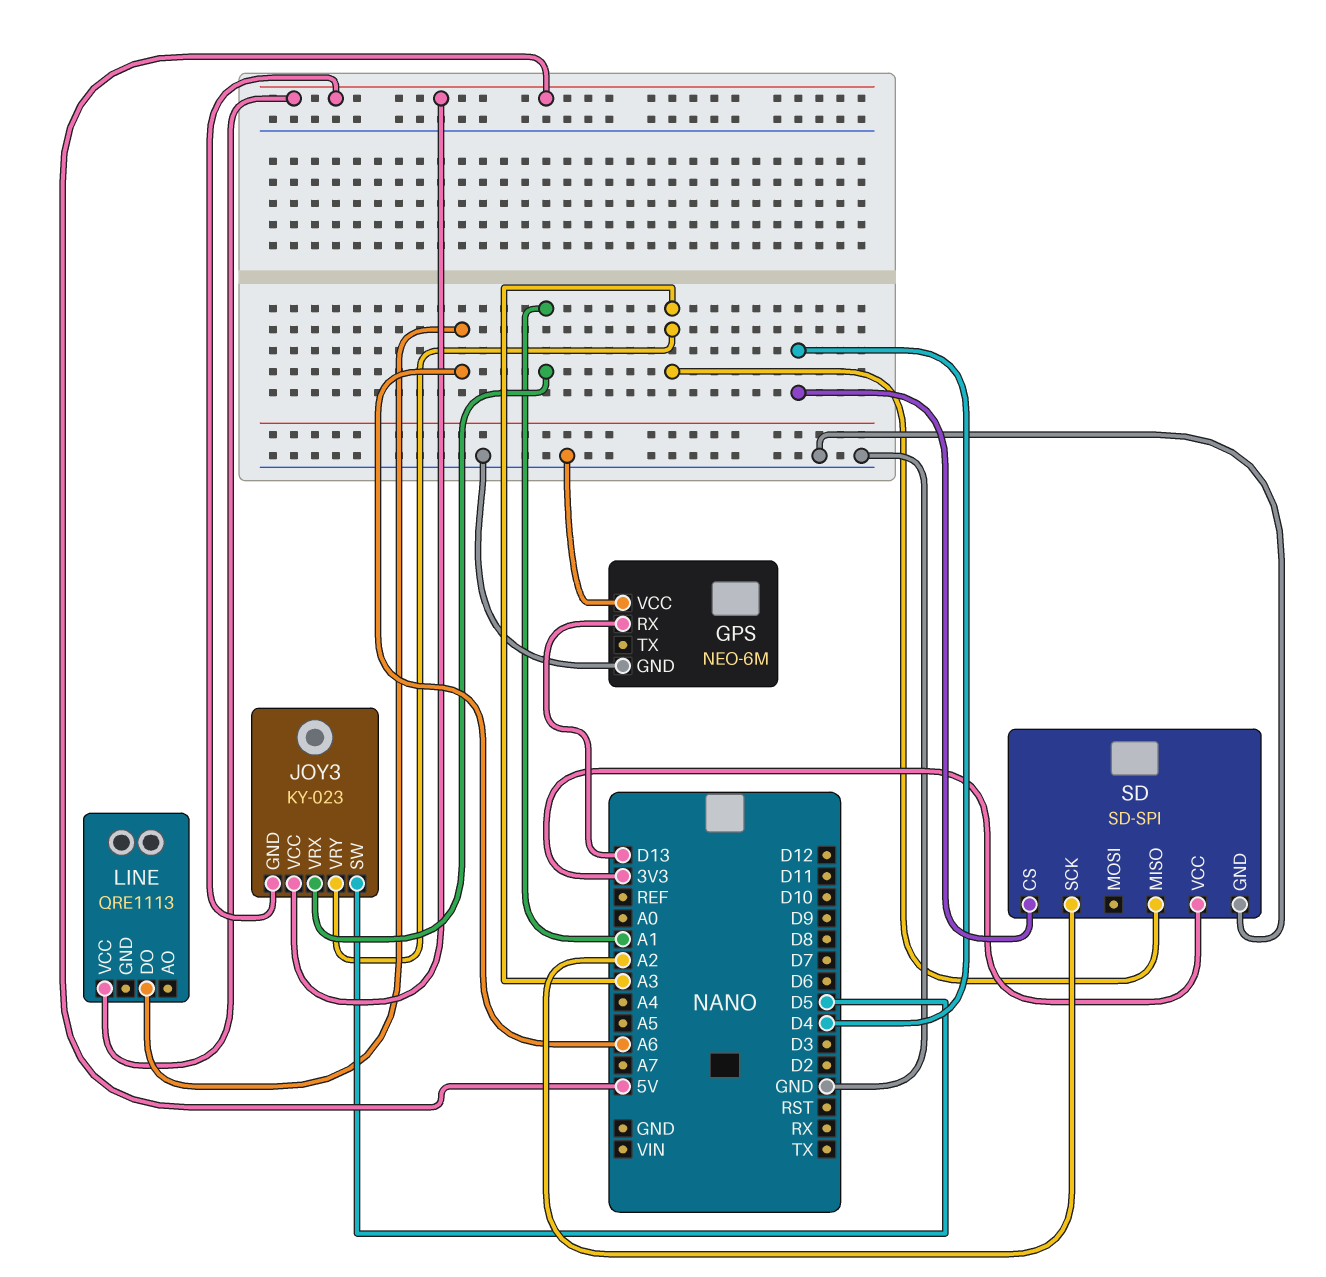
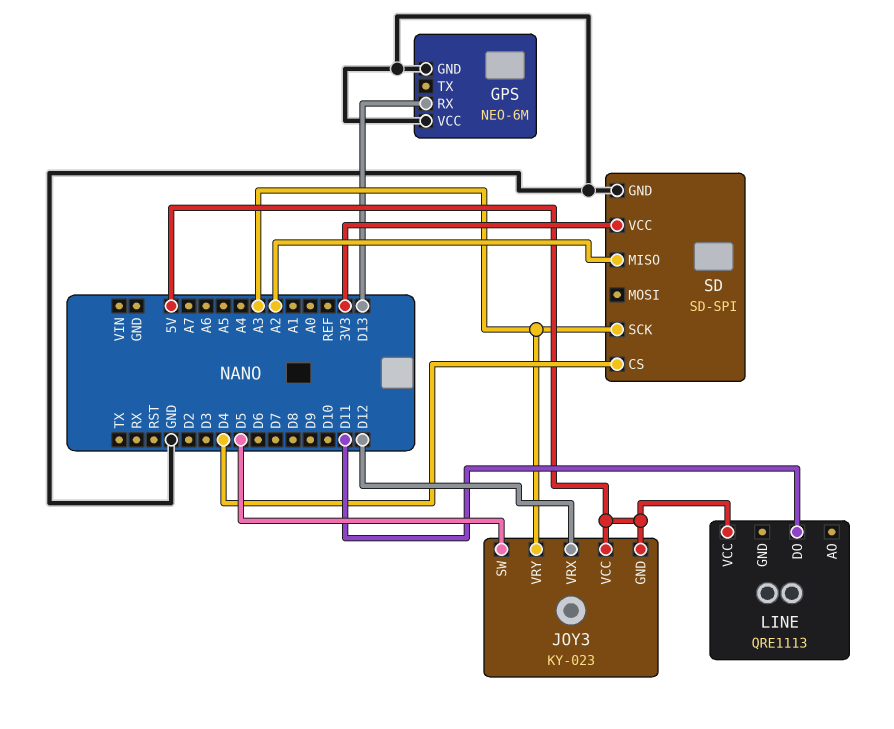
JOY3 pin VRX: A1 -> D12
LINE pin DO: A6 -> D11
SD pin MISO: A3 -> A2
SD pin SCK: A2 -> A3

